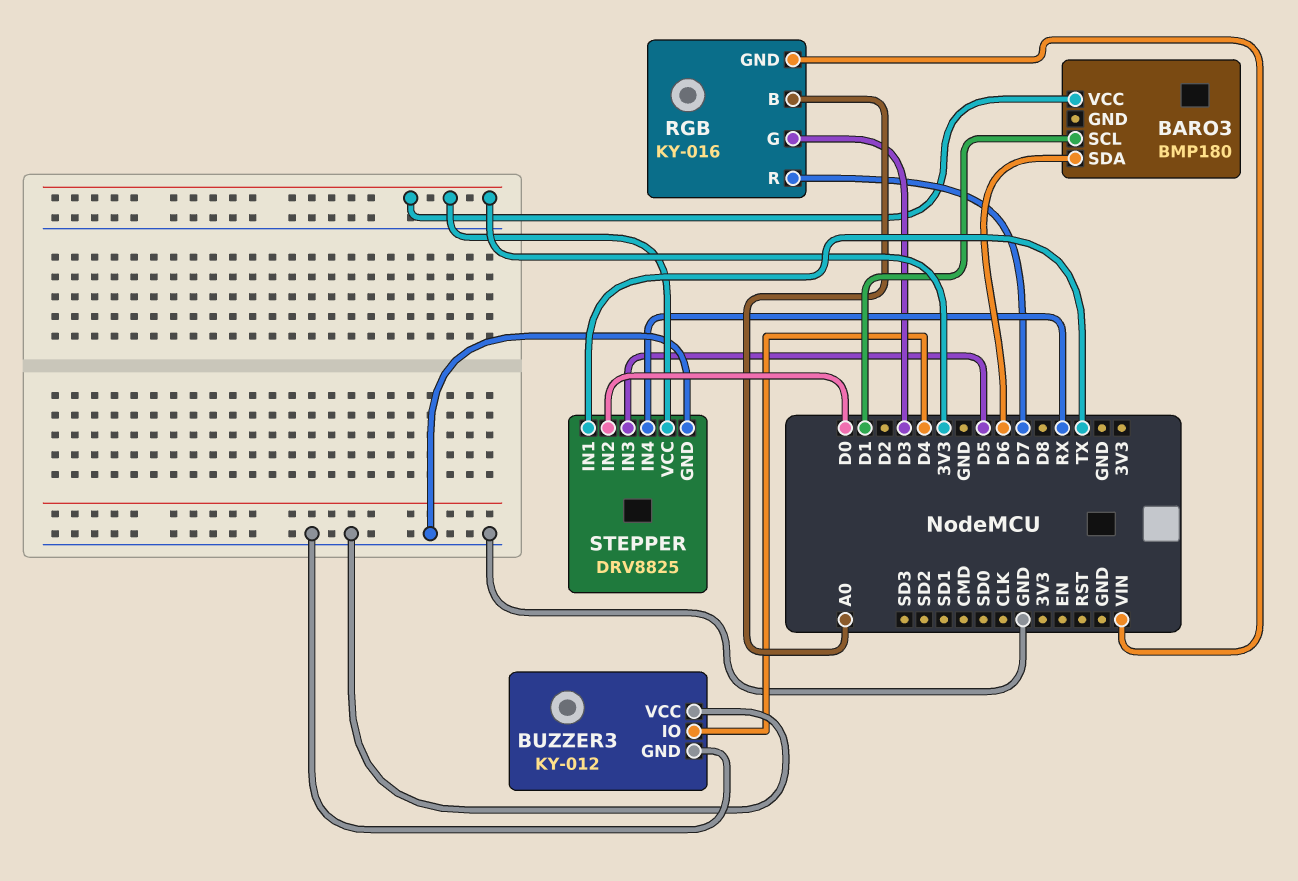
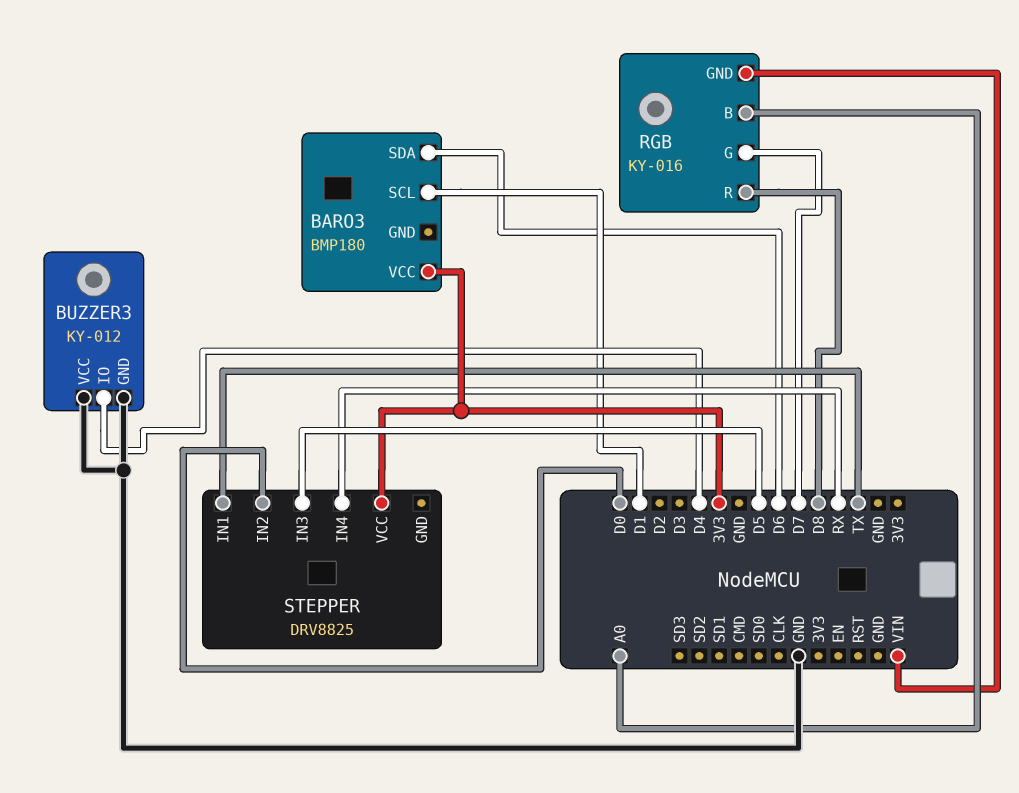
RGB pin G: D3 -> D7
RGB pin R: D7 -> D8
STEPPER pin GND: GND -> none

